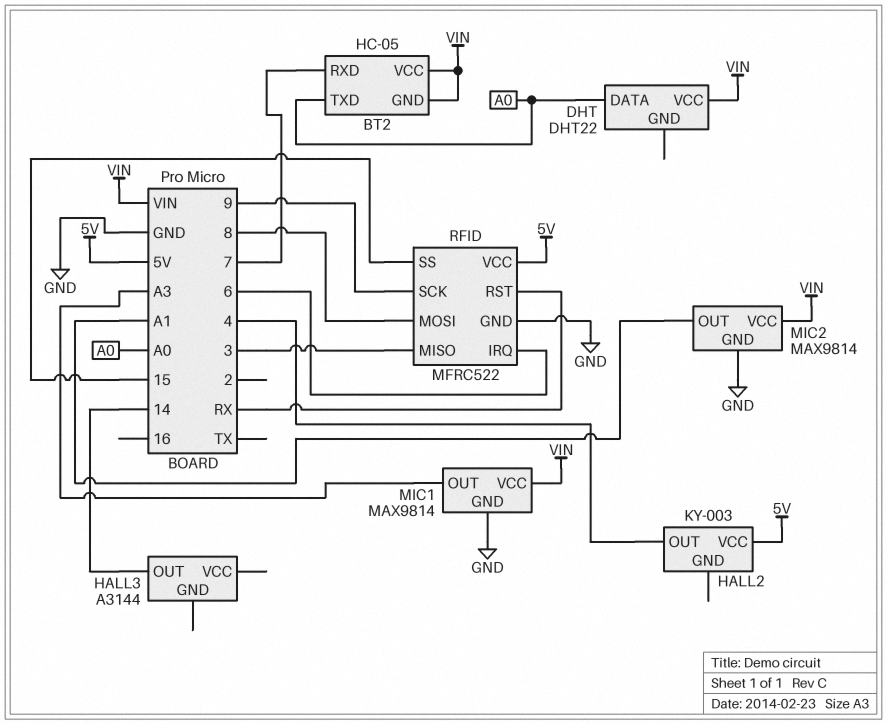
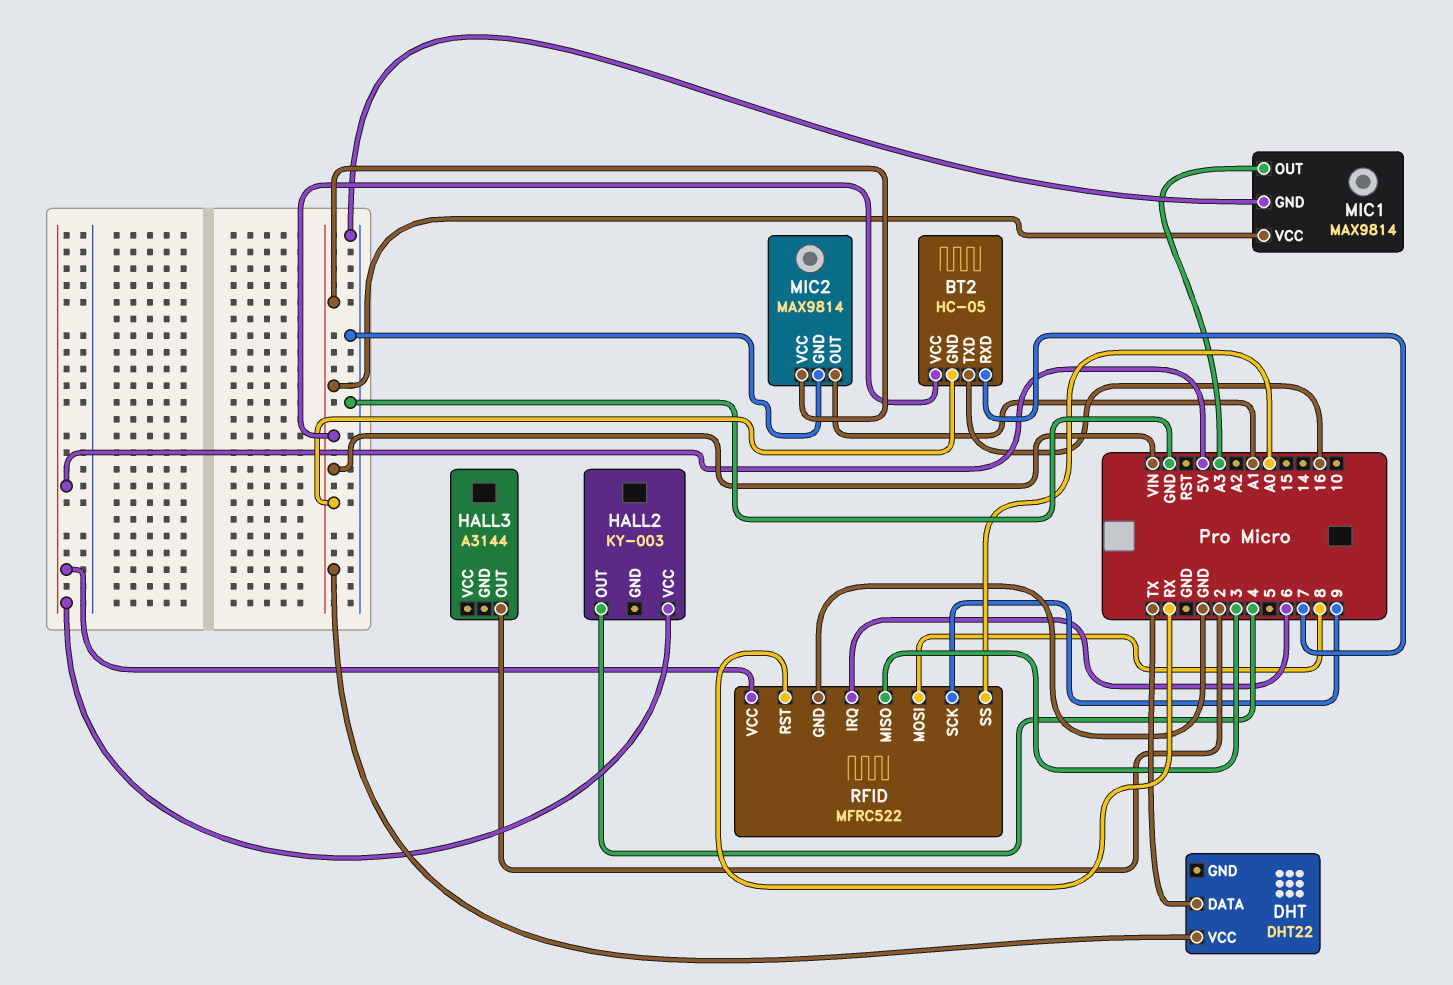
BT2 pin TXD: A0 -> 16
DHT pin DATA: A0 -> TX
HALL3 pin OUT: 14 -> 2
RFID pin SS: 15 -> A0

